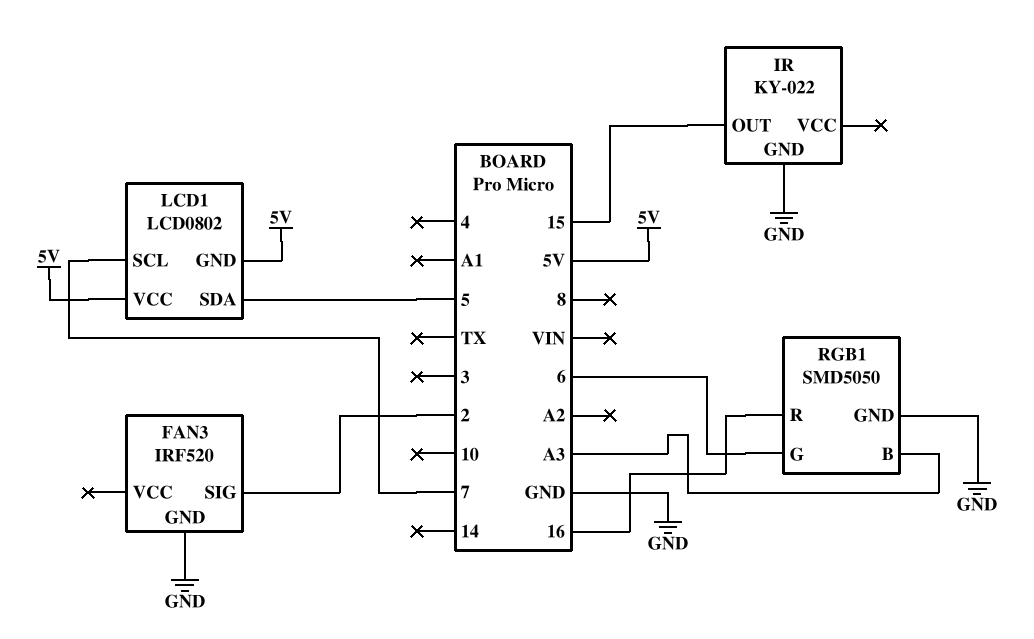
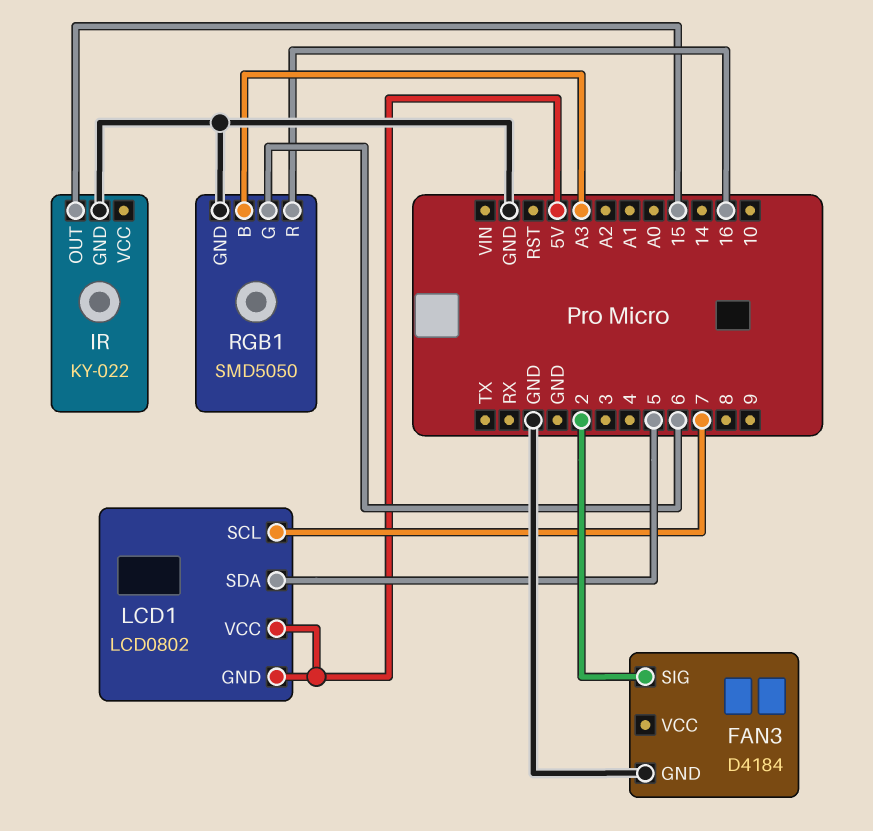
FAN3: IRF520 -> D4184

